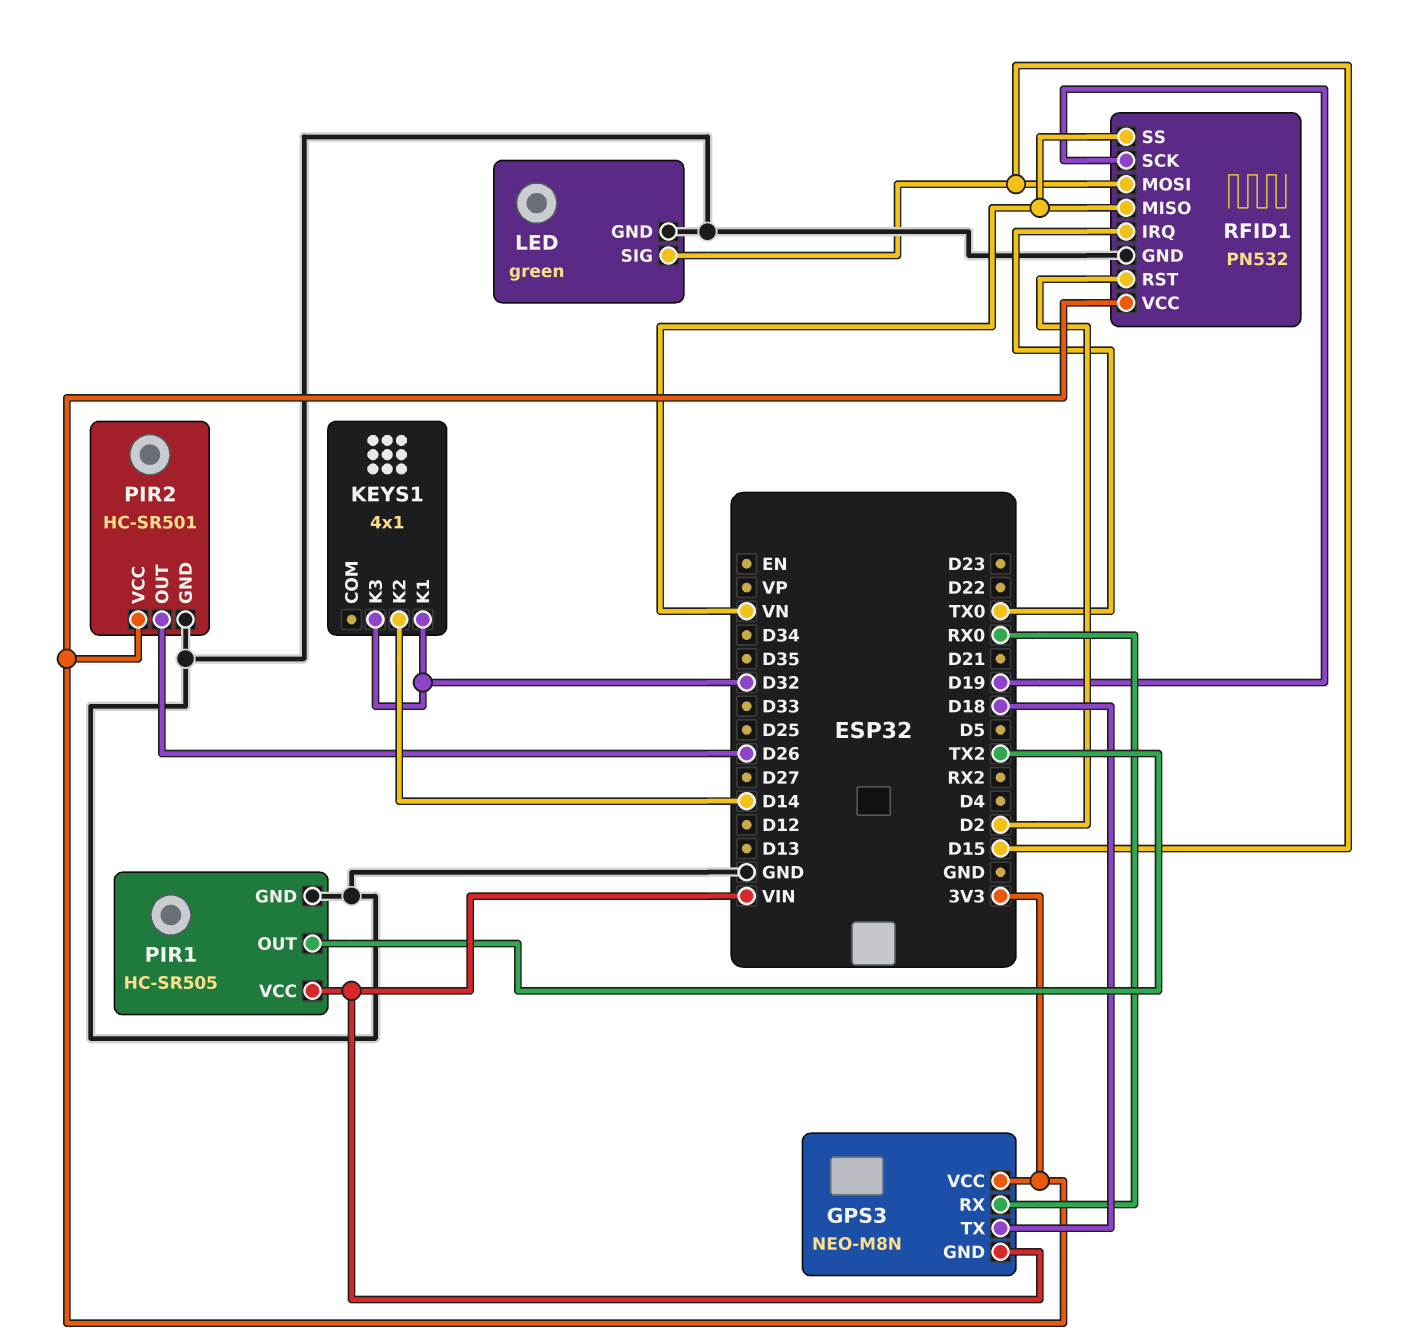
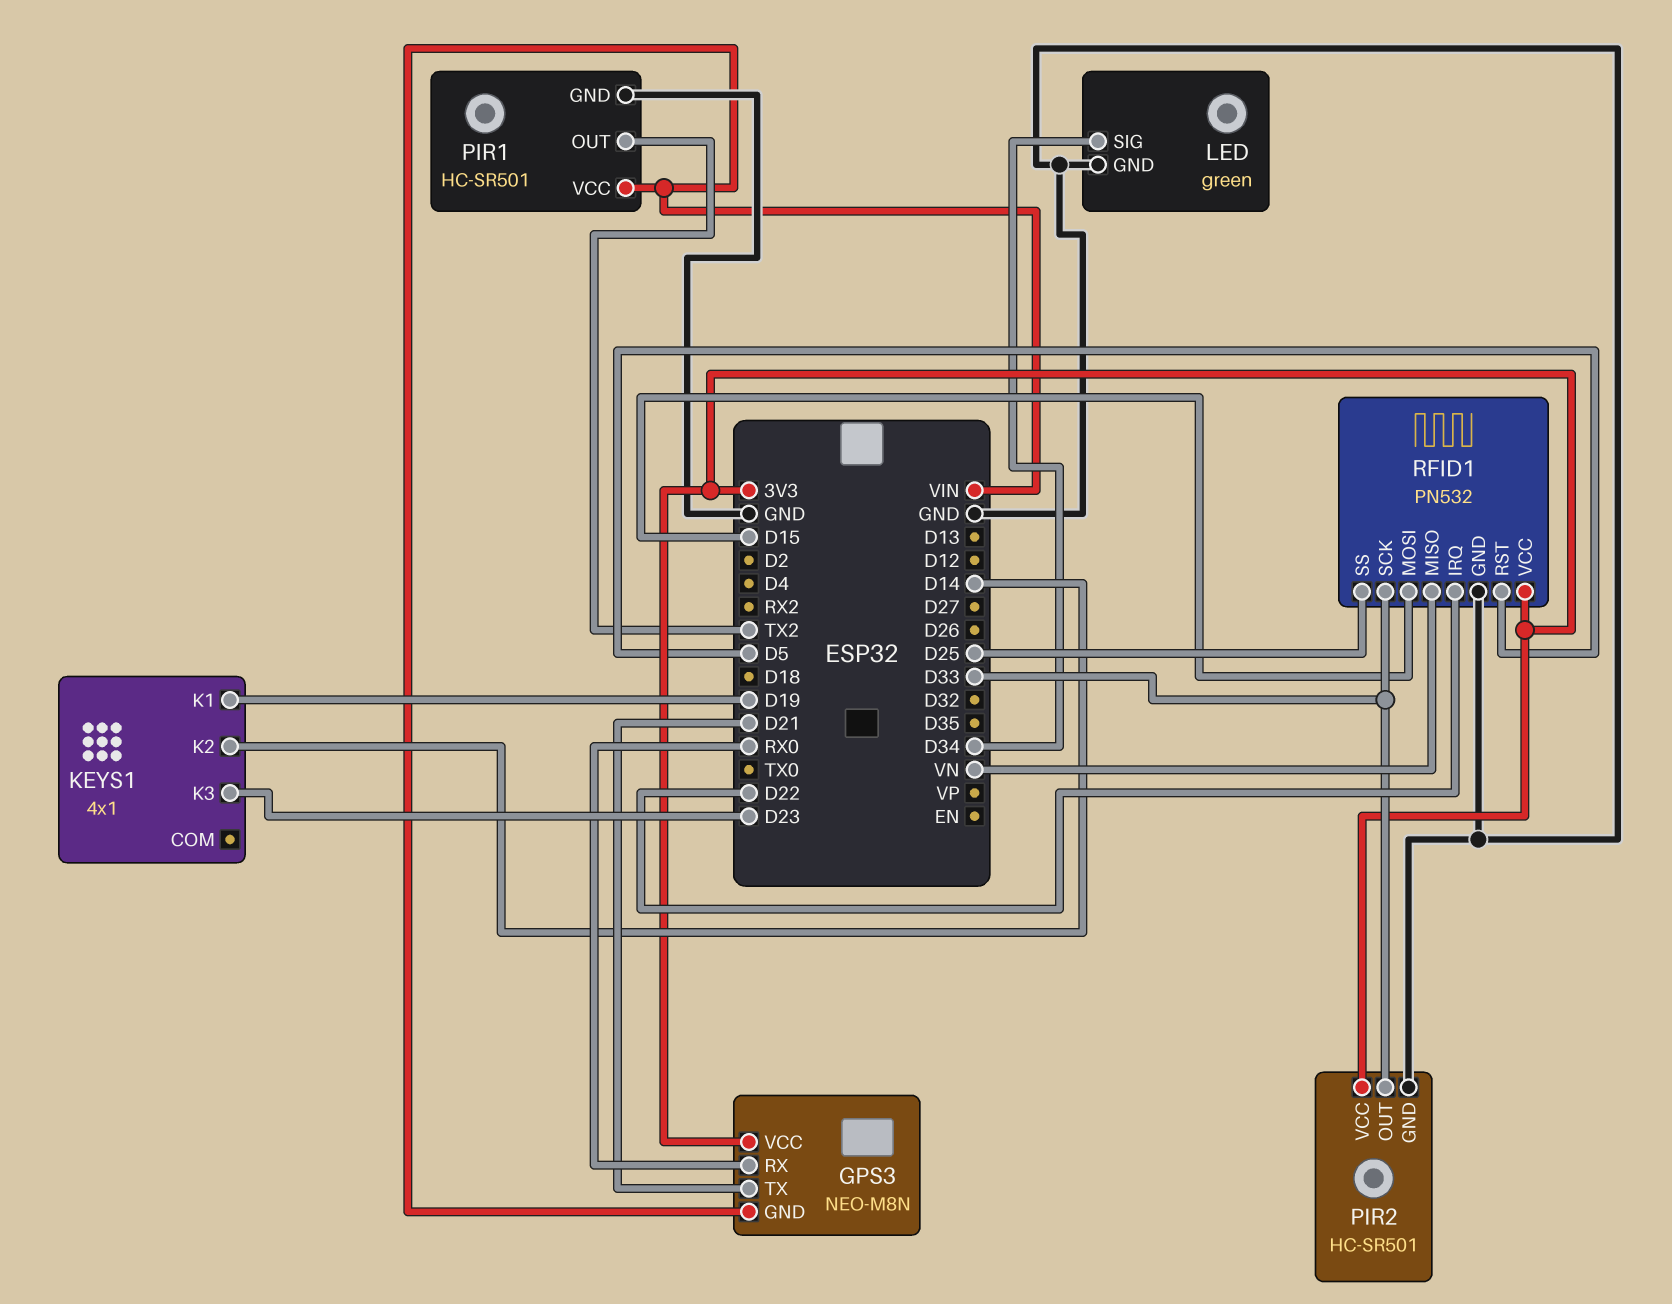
GPS3 pin TX: D18 -> D21
KEYS1 pin K1: D32 -> D19
KEYS1 pin K3: D32 -> D23
LED pin SIG: D15 -> D34
PIR1: HC-SR505 -> HC-SR501
PIR2 pin OUT: D26 -> D33
RFID1 pin IRQ: TX0 -> D22
RFID1 pin RST: D2 -> D5
RFID1 pin SCK: D19 -> D33
RFID1 pin SS: VN -> D25

